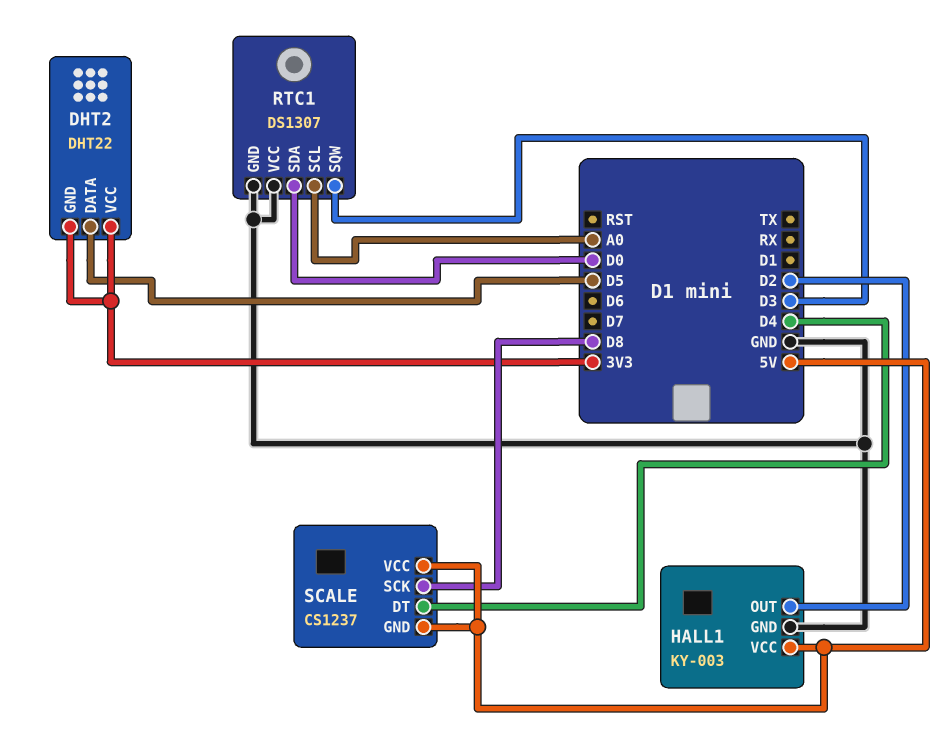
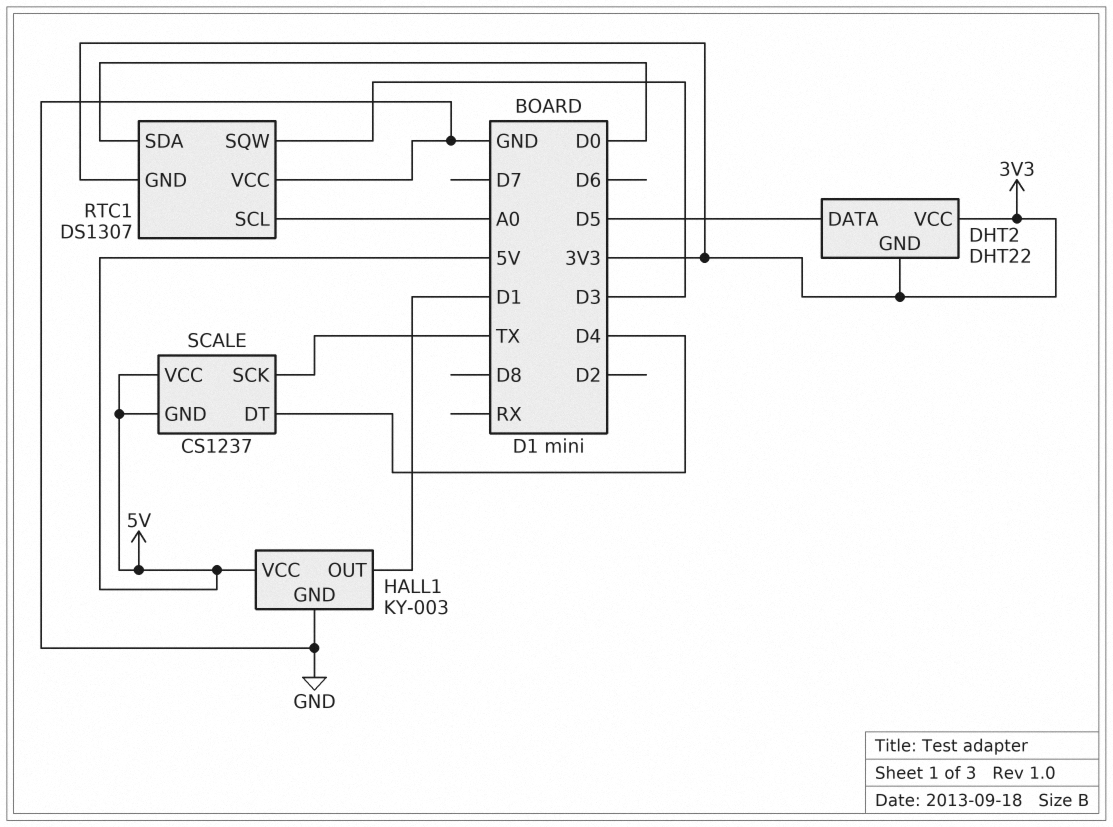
HALL1 pin OUT: D2 -> D1
RTC1 pin GND: GND -> 3V3
SCALE pin SCK: D8 -> TX

